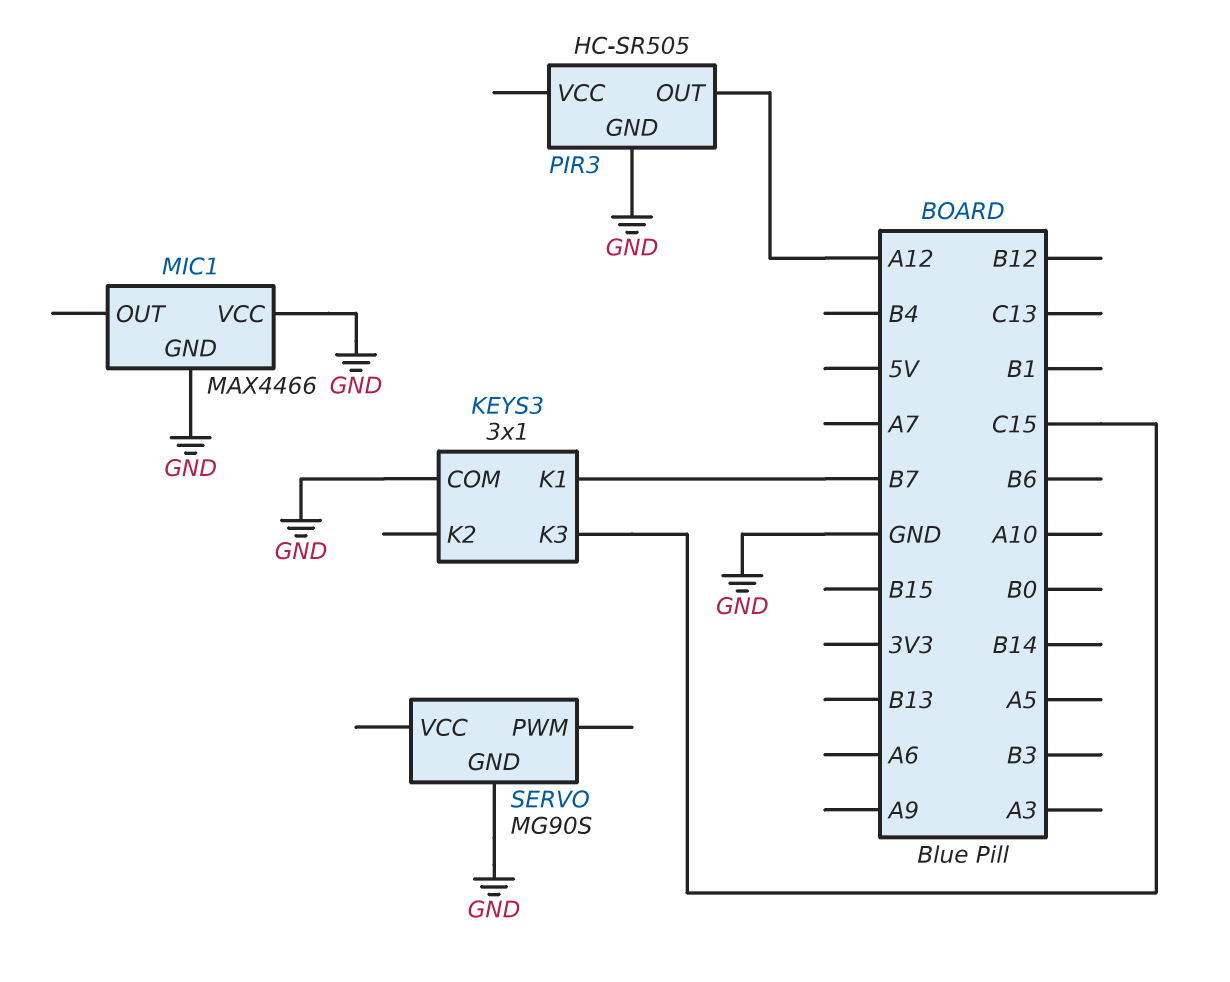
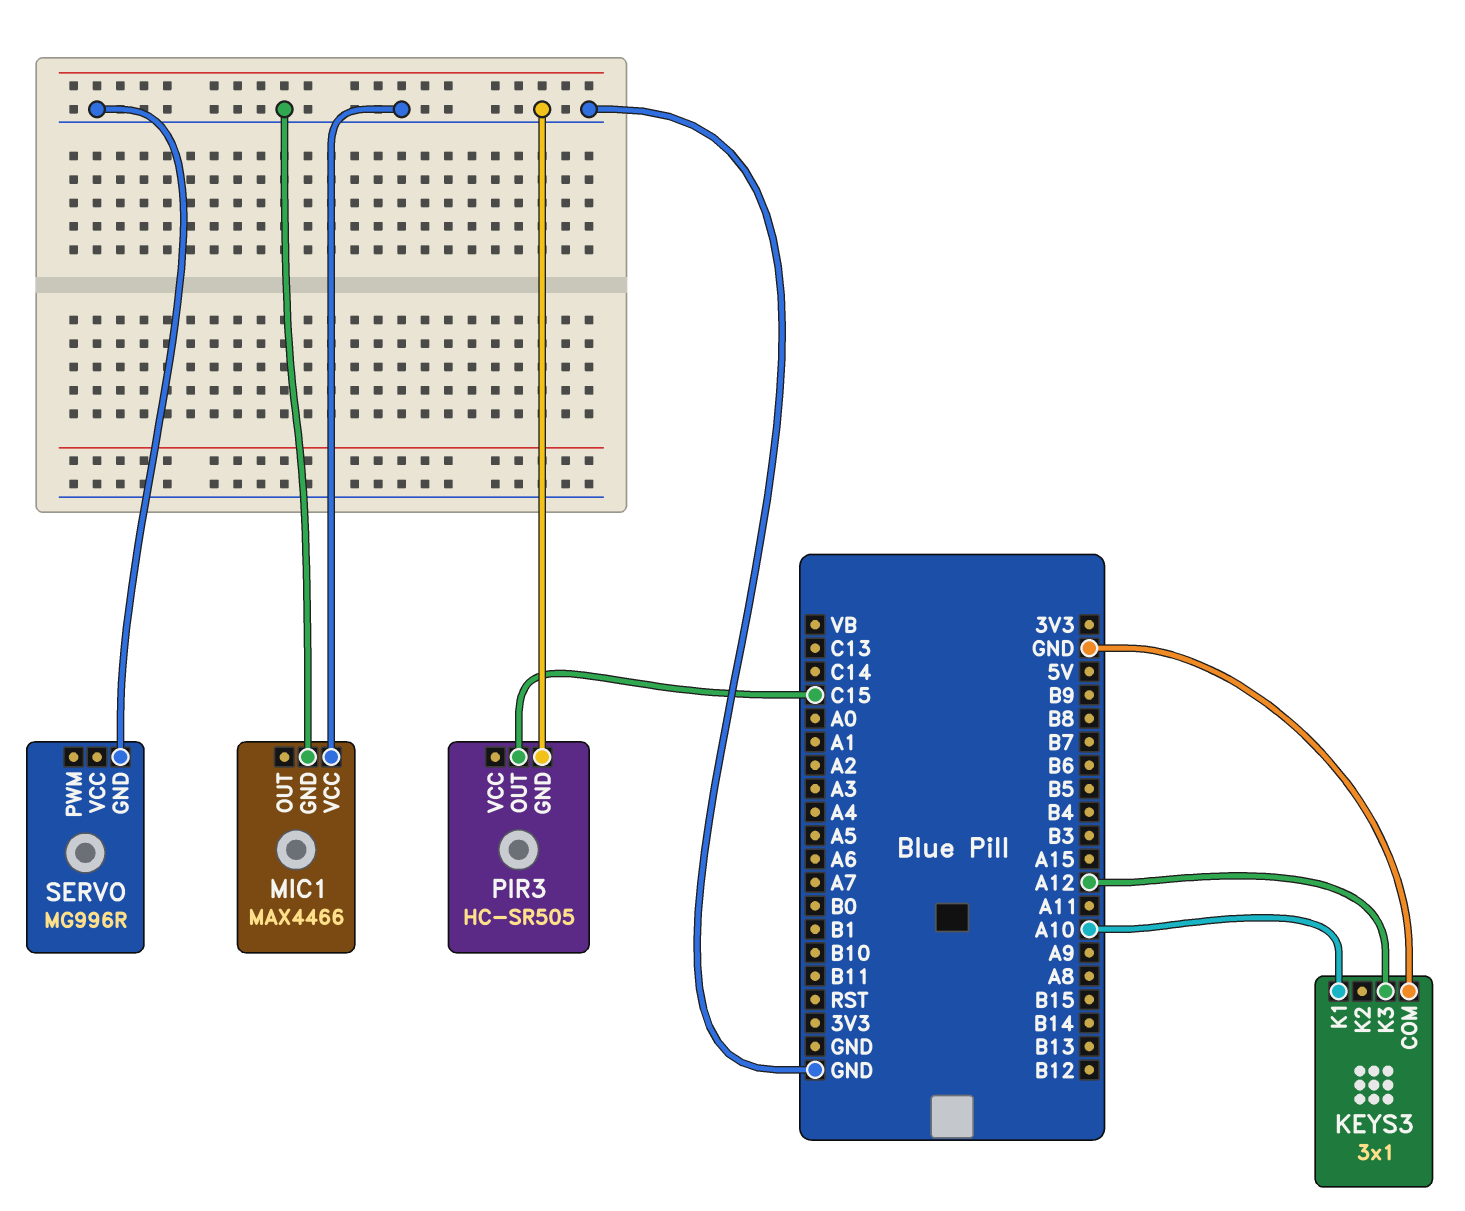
KEYS3 pin K1: B7 -> A10
KEYS3 pin K3: C15 -> A12
PIR3 pin OUT: A12 -> C15
SERVO: MG90S -> MG996R

